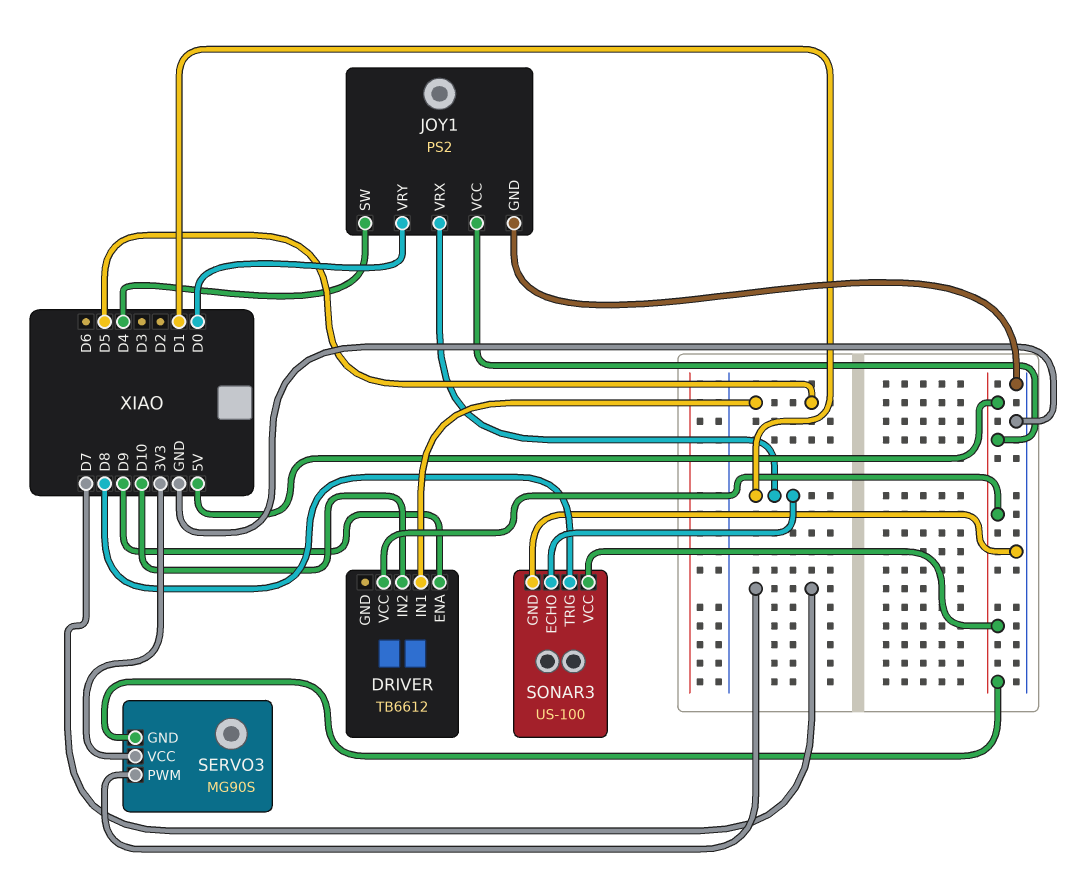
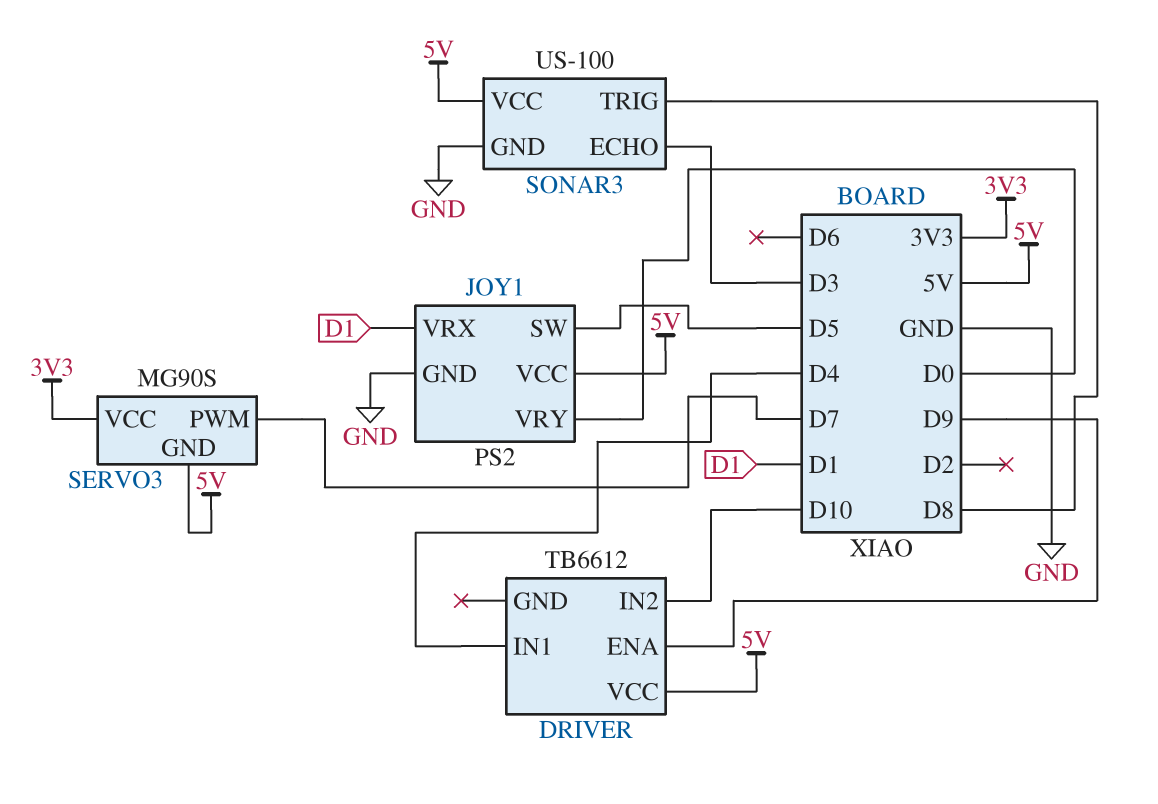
DRIVER pin IN1: D5 -> D4
JOY1 pin SW: D4 -> D5
SONAR3 pin ECHO: D1 -> D3

